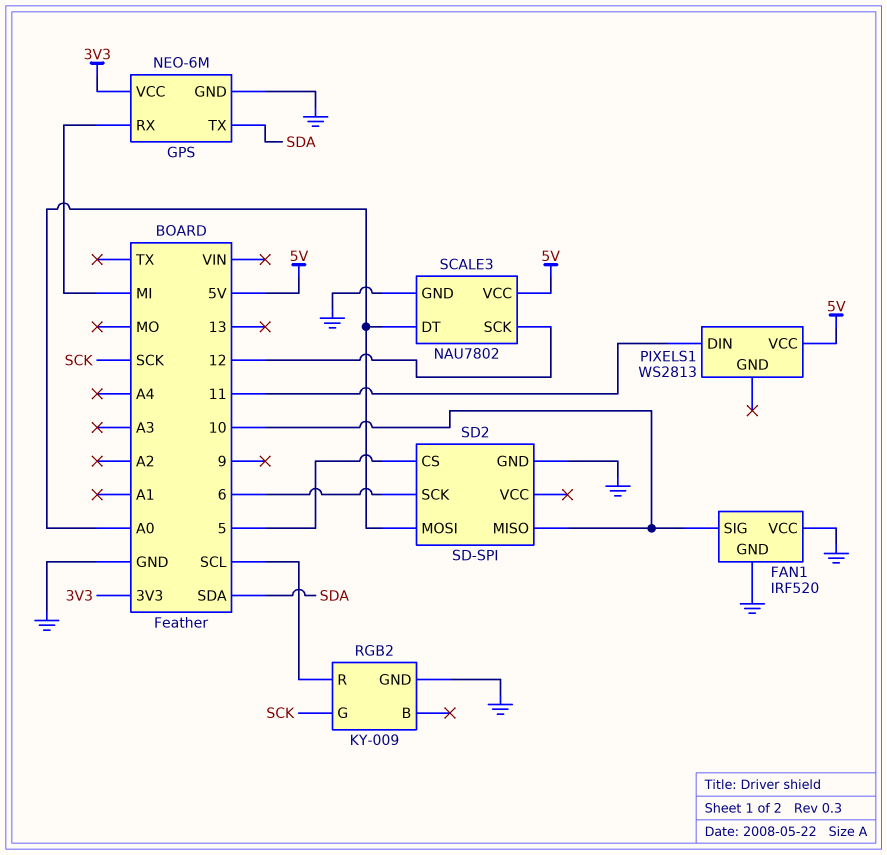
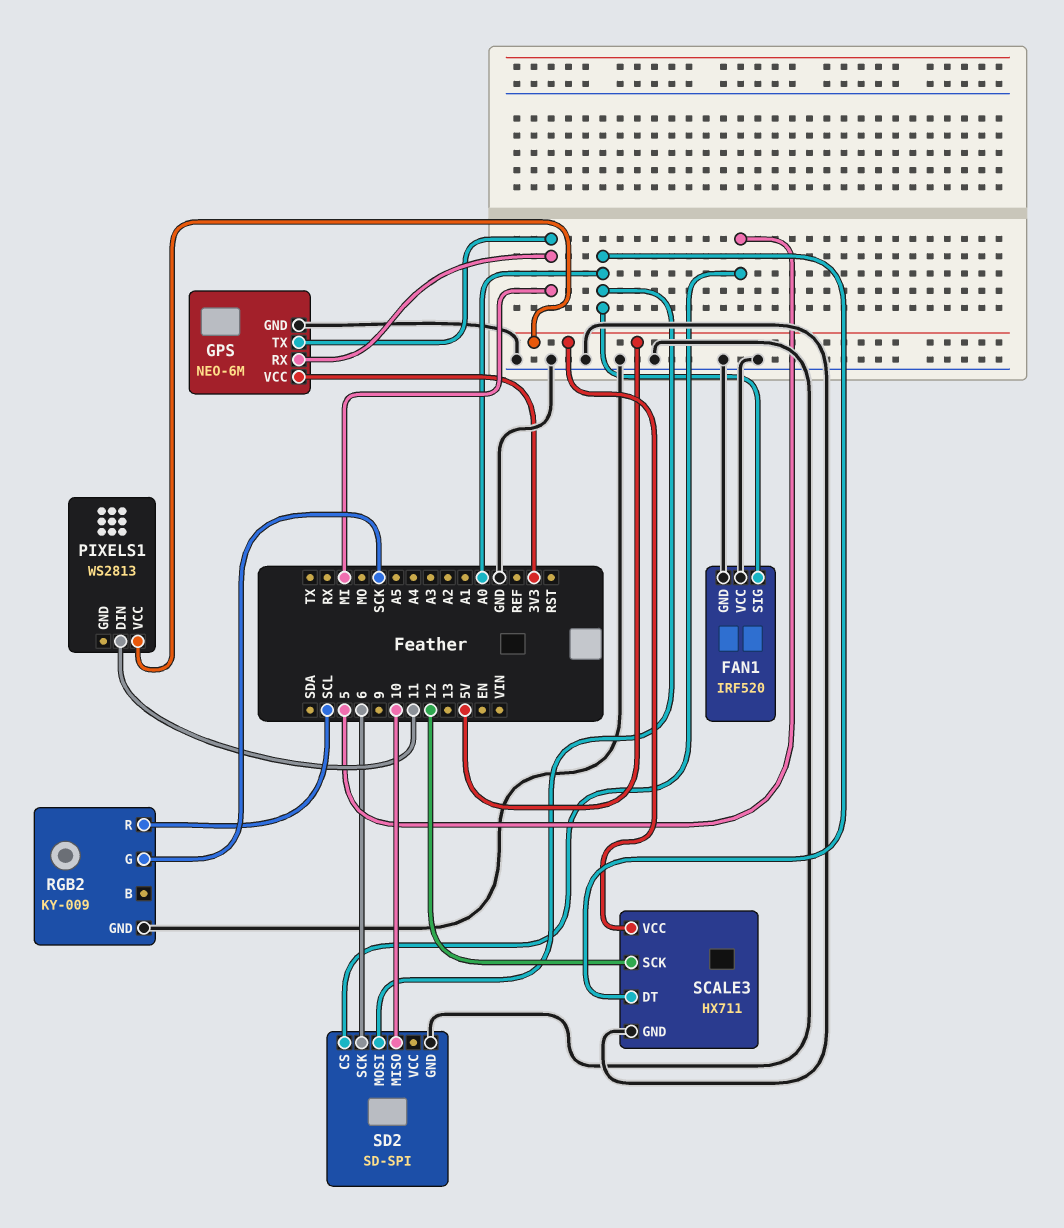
FAN1 pin SIG: 10 -> A0
GPS pin TX: SDA -> MI
SCALE3: NAU7802 -> HX711

